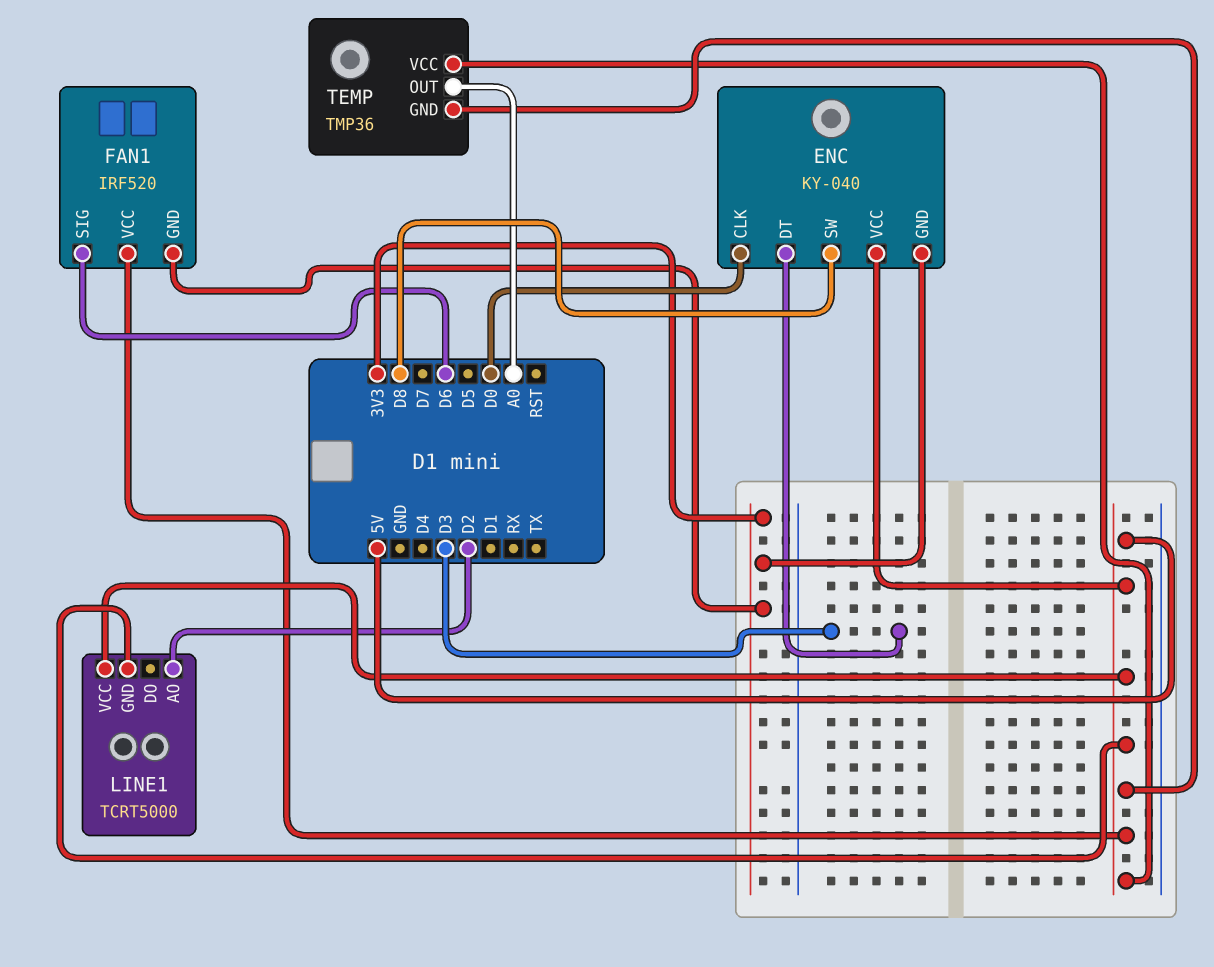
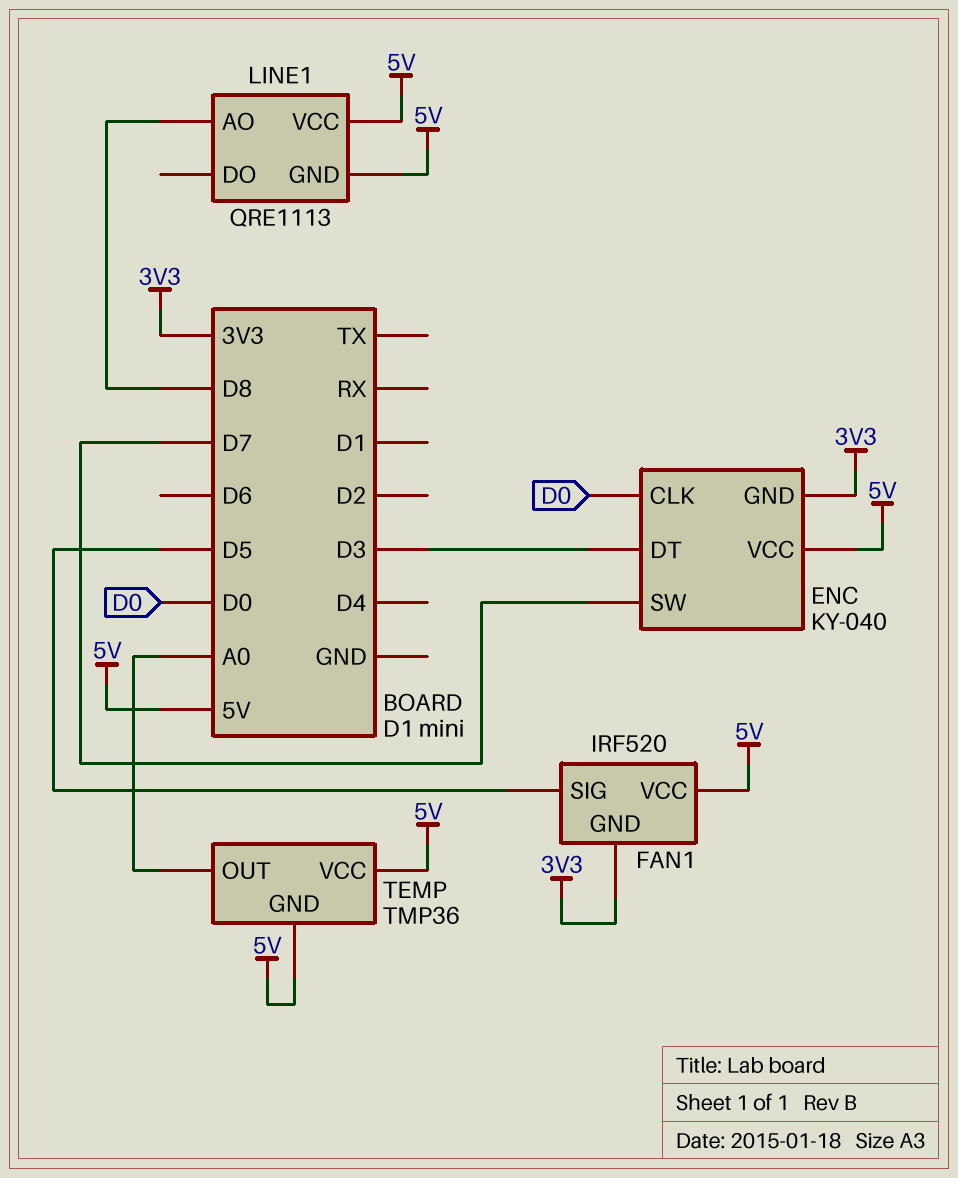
ENC pin SW: D8 -> D7
FAN1 pin SIG: D6 -> D5
LINE1: TCRT5000 -> QRE1113
LINE1 pin AO: D2 -> D8

